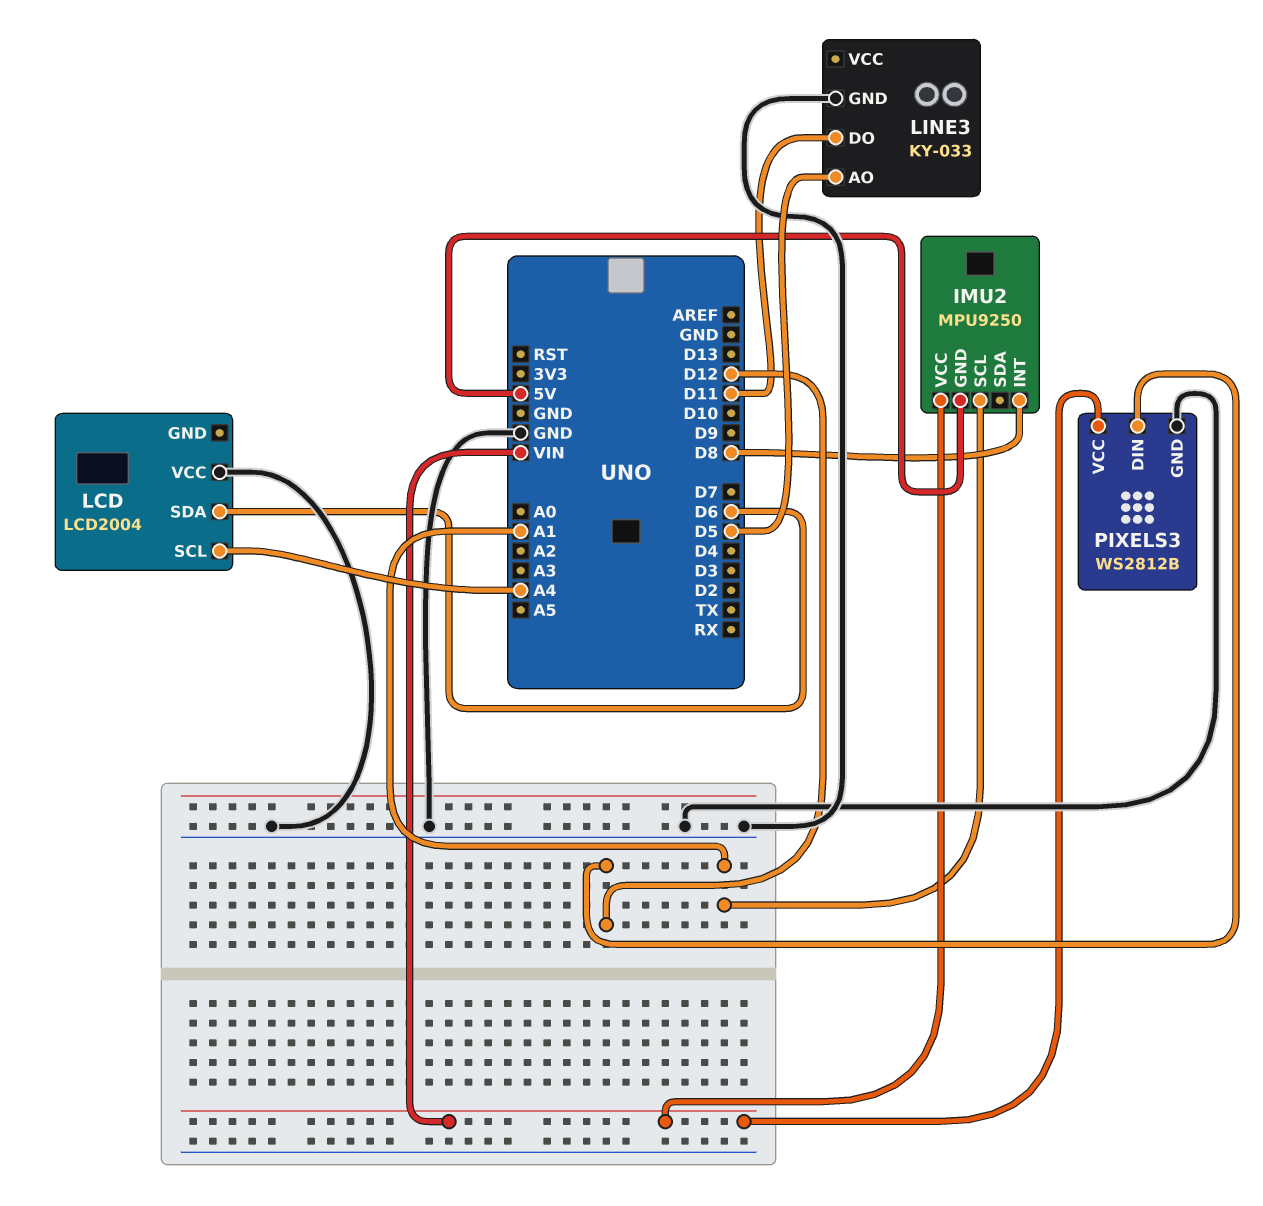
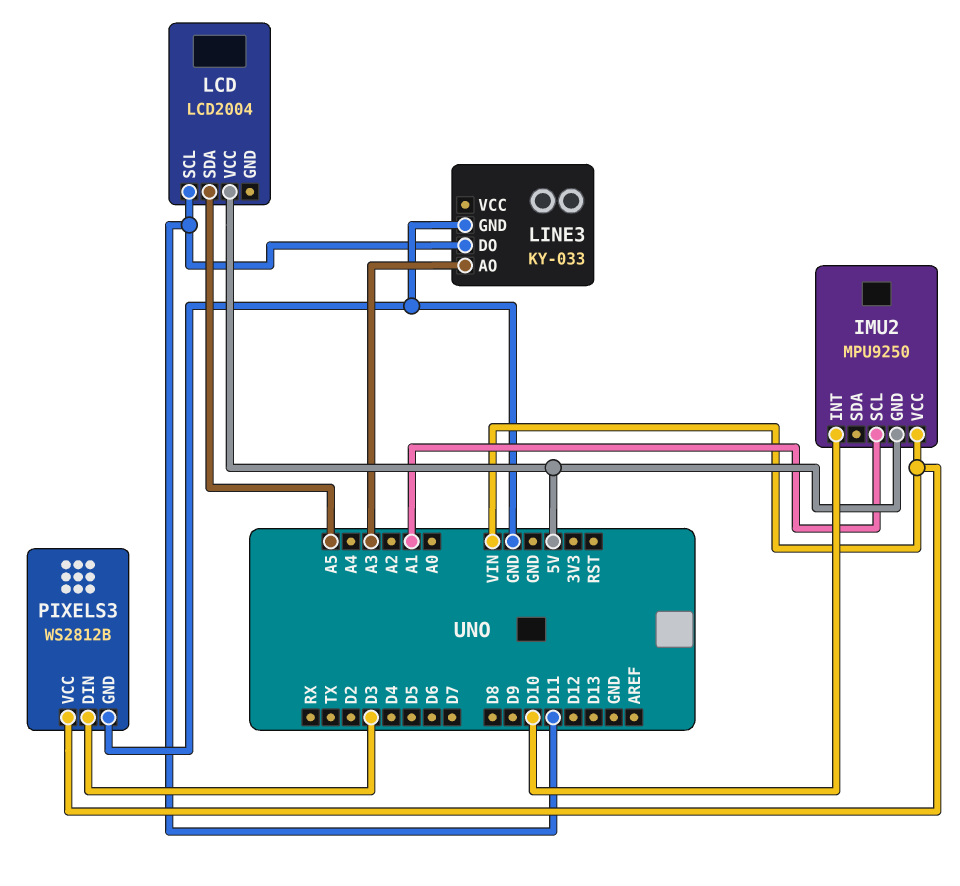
IMU2 pin INT: D8 -> D10
LCD pin SCL: A4 -> D11
LCD pin SDA: D6 -> A5
LCD pin VCC: GND -> 5V
LINE3 pin AO: D5 -> A3
PIXELS3 pin DIN: D12 -> D3

